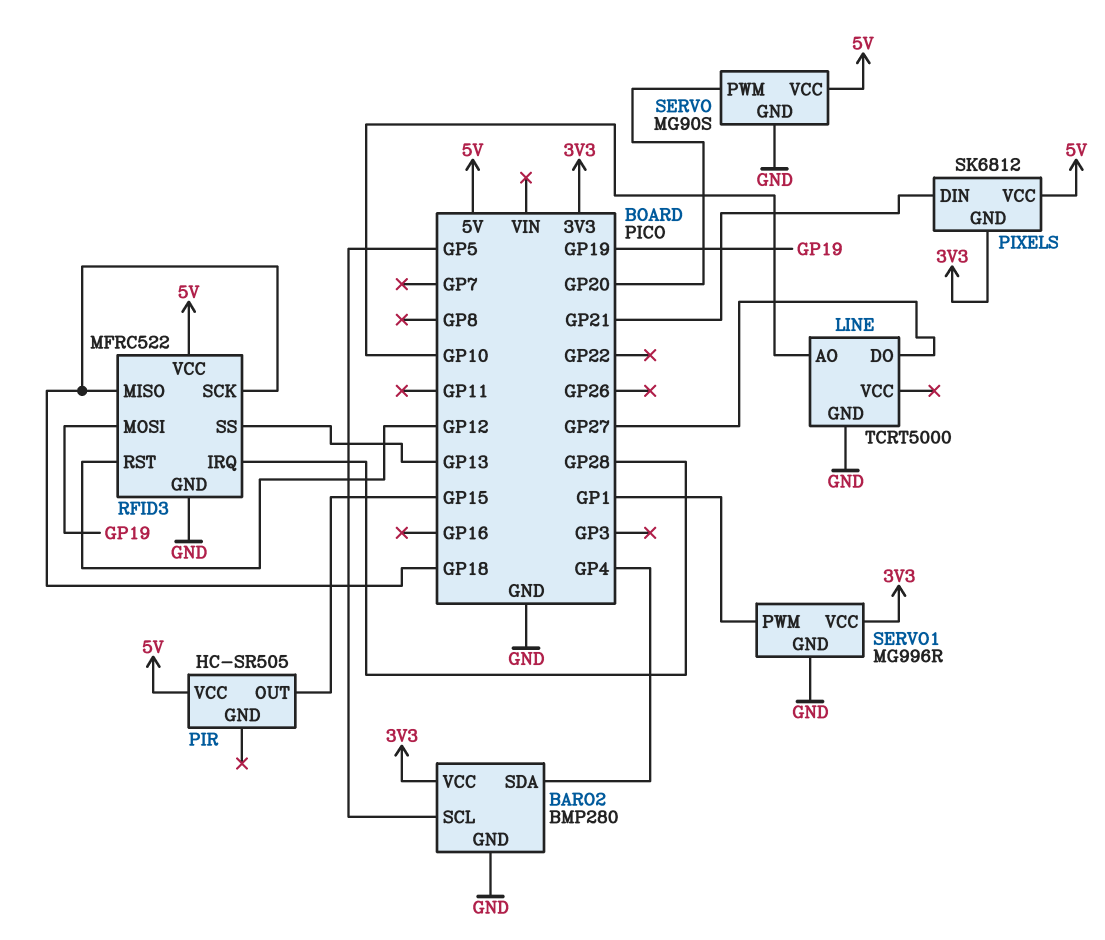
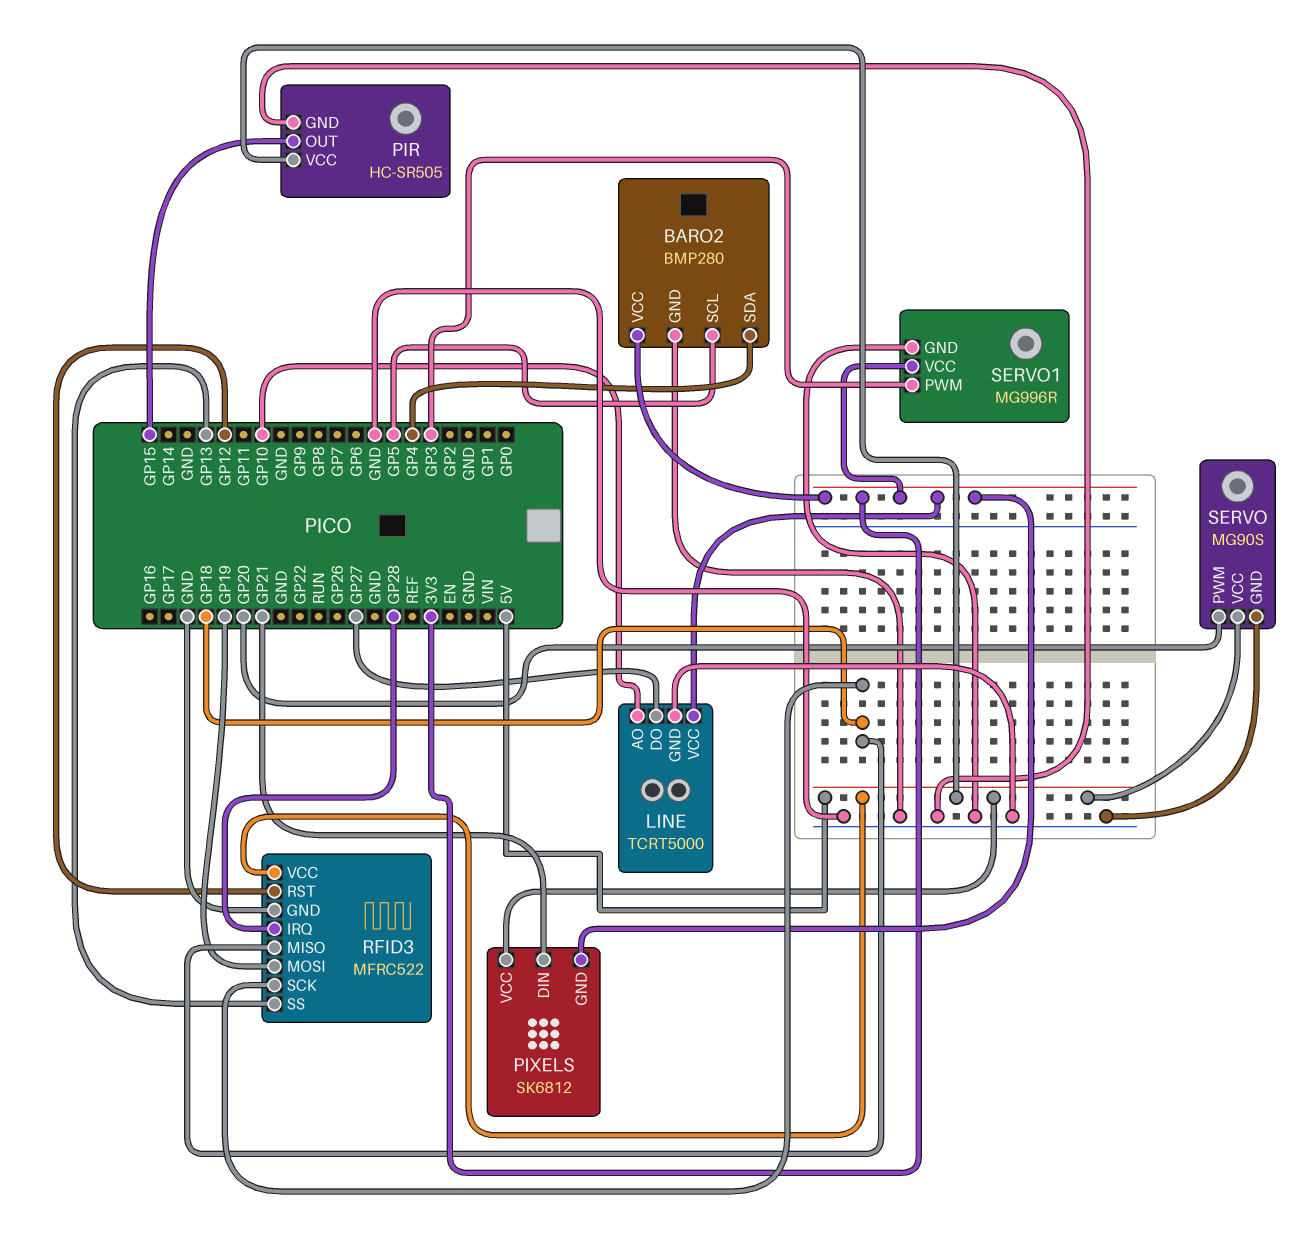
LINE pin VCC: none -> 3V3
PIR pin GND: none -> GND
SERVO1 pin PWM: GP1 -> GP3

